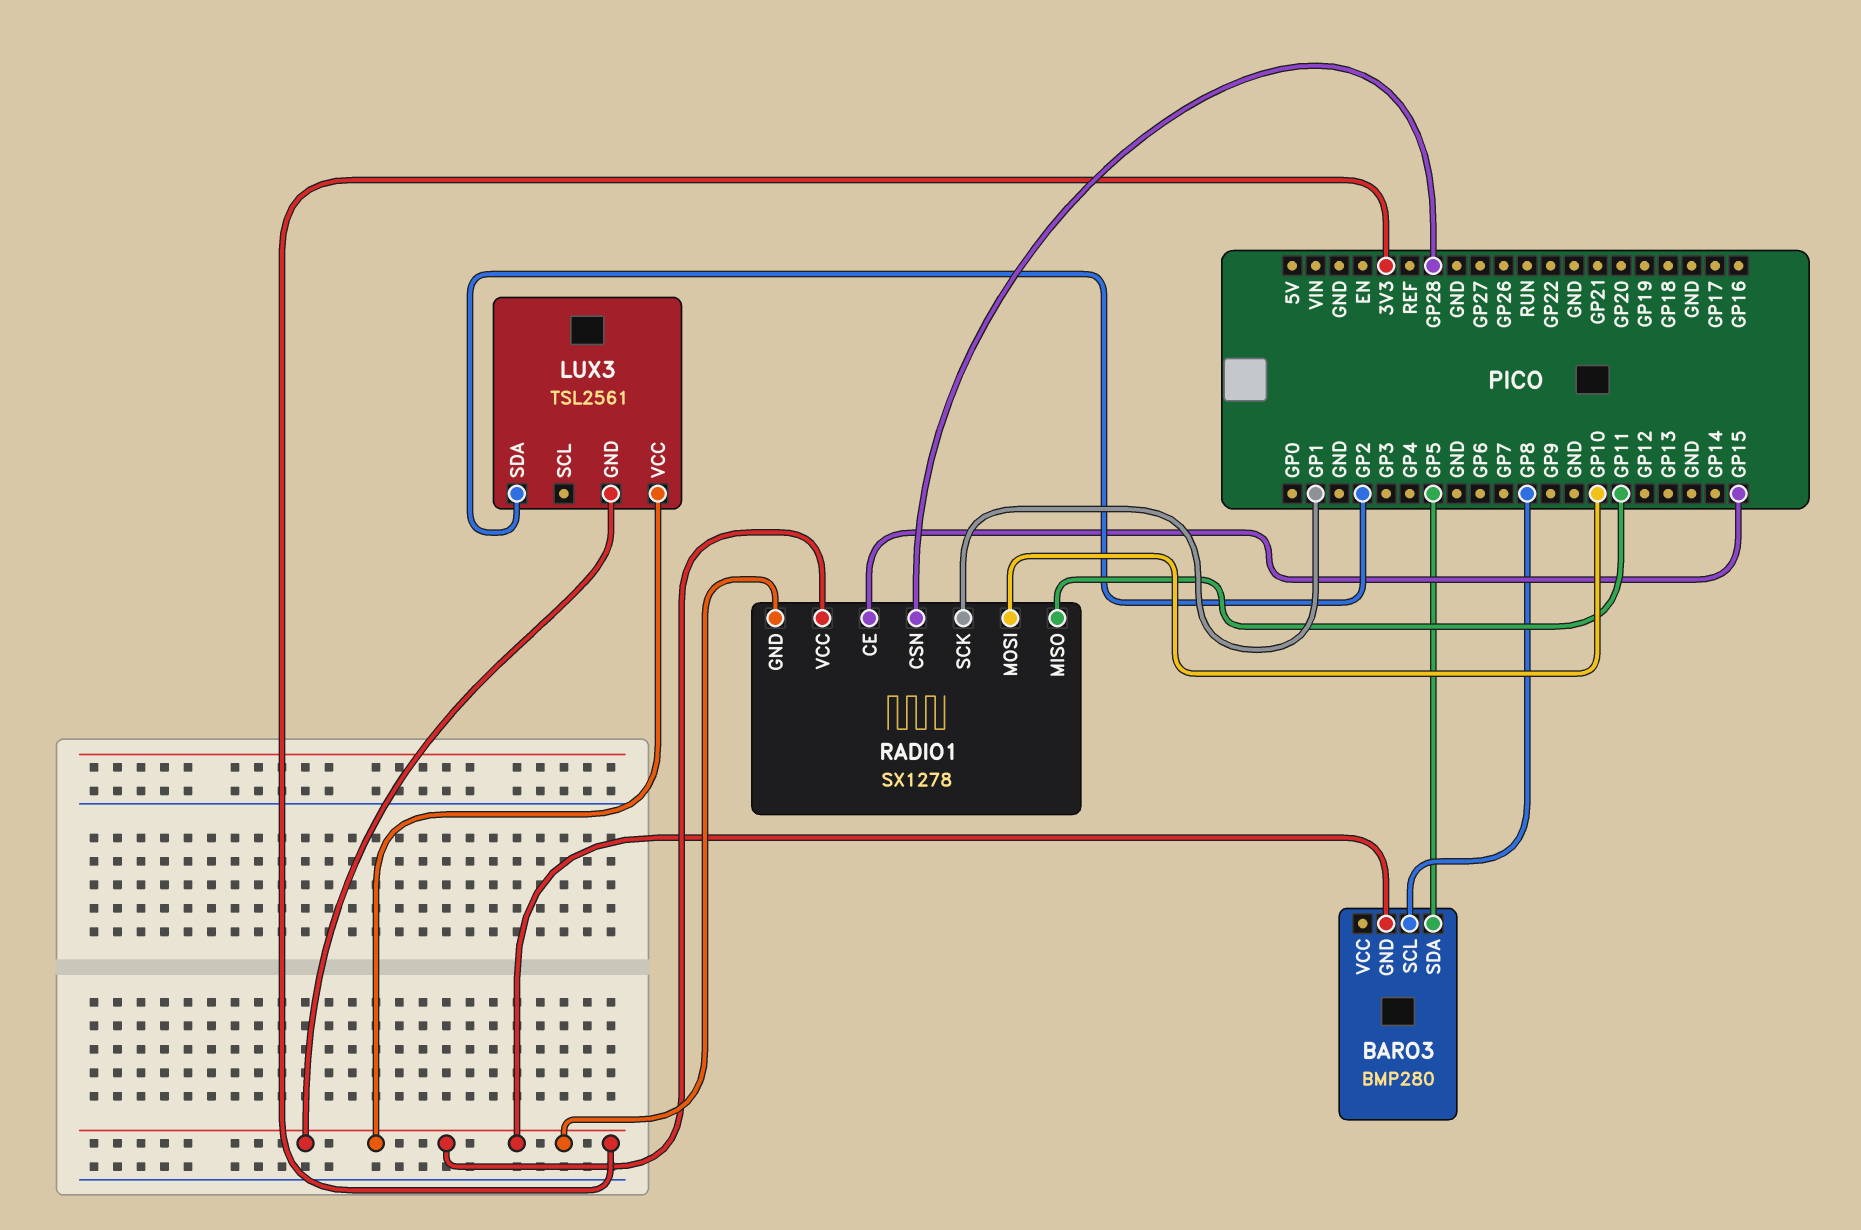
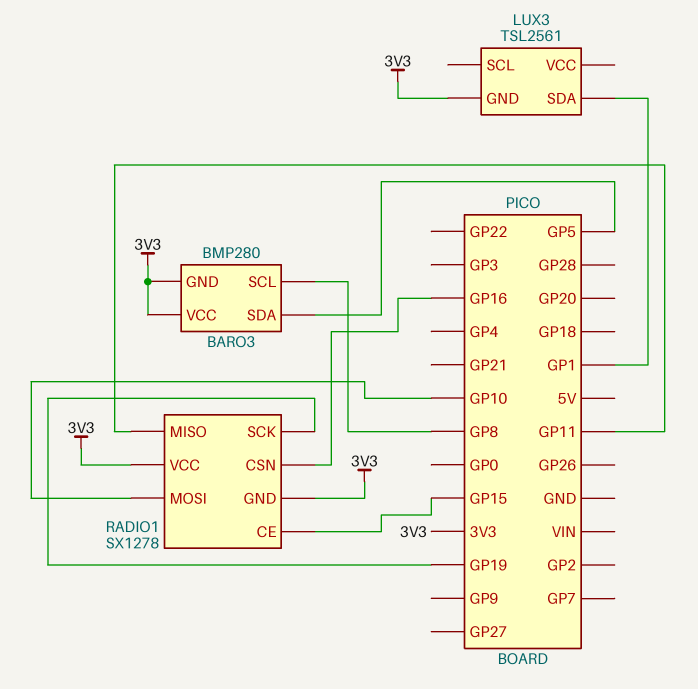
BARO3 pin VCC: none -> 3V3
LUX3 pin SDA: GP2 -> GP1
LUX3 pin VCC: 3V3 -> none
RADIO1 pin CSN: GP28 -> GP16
RADIO1 pin SCK: GP1 -> GP19

